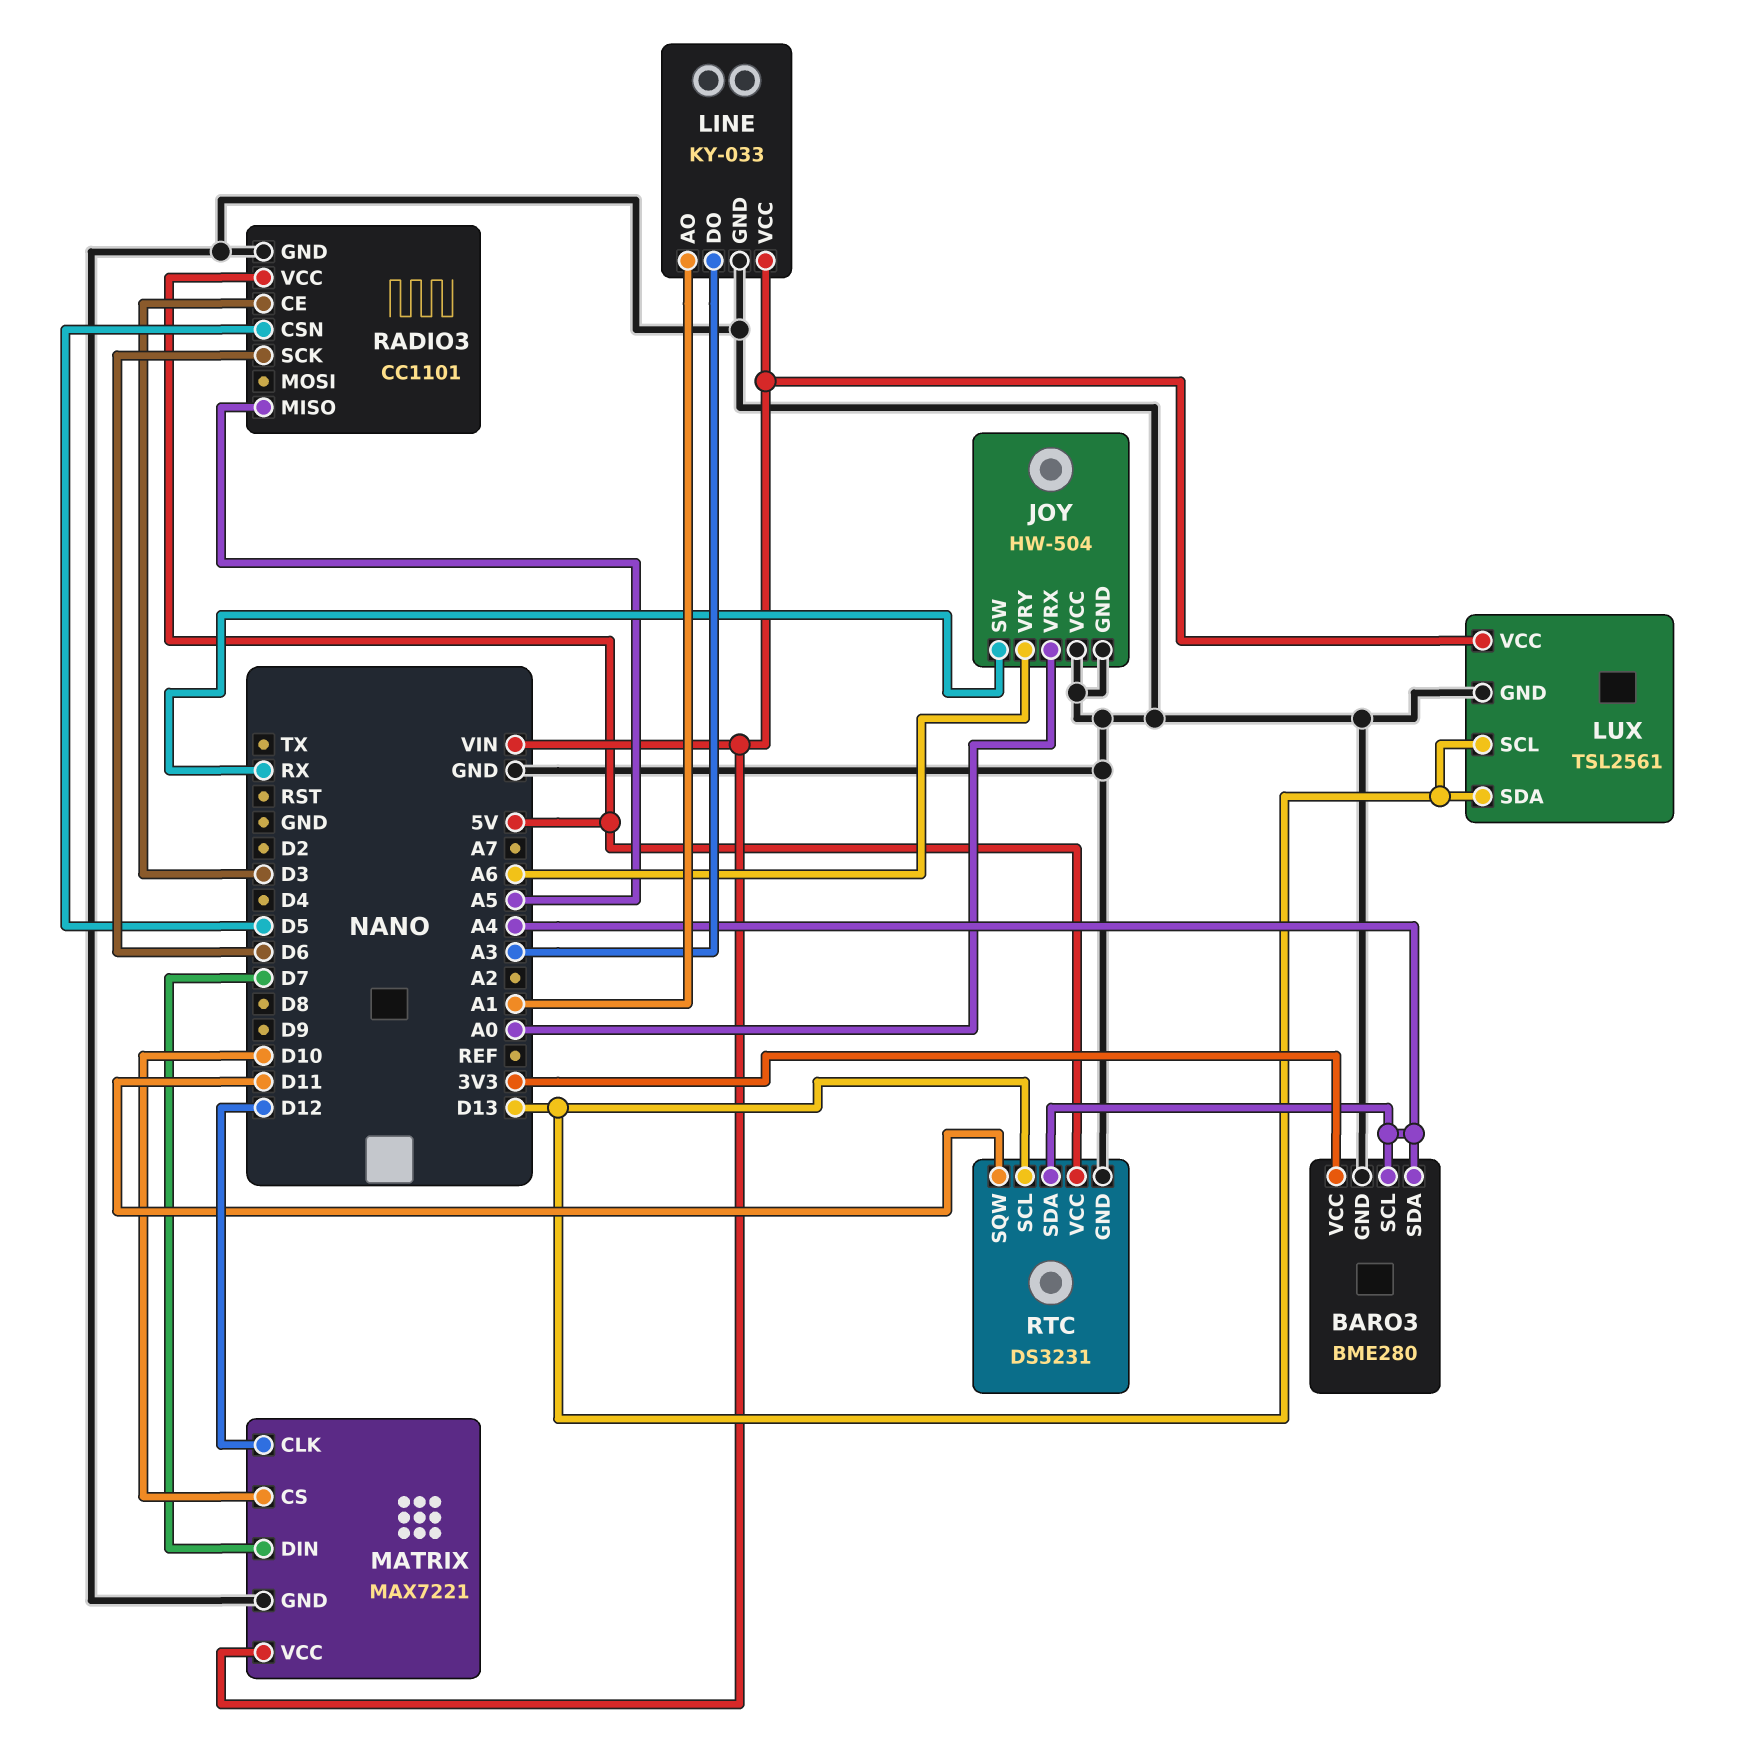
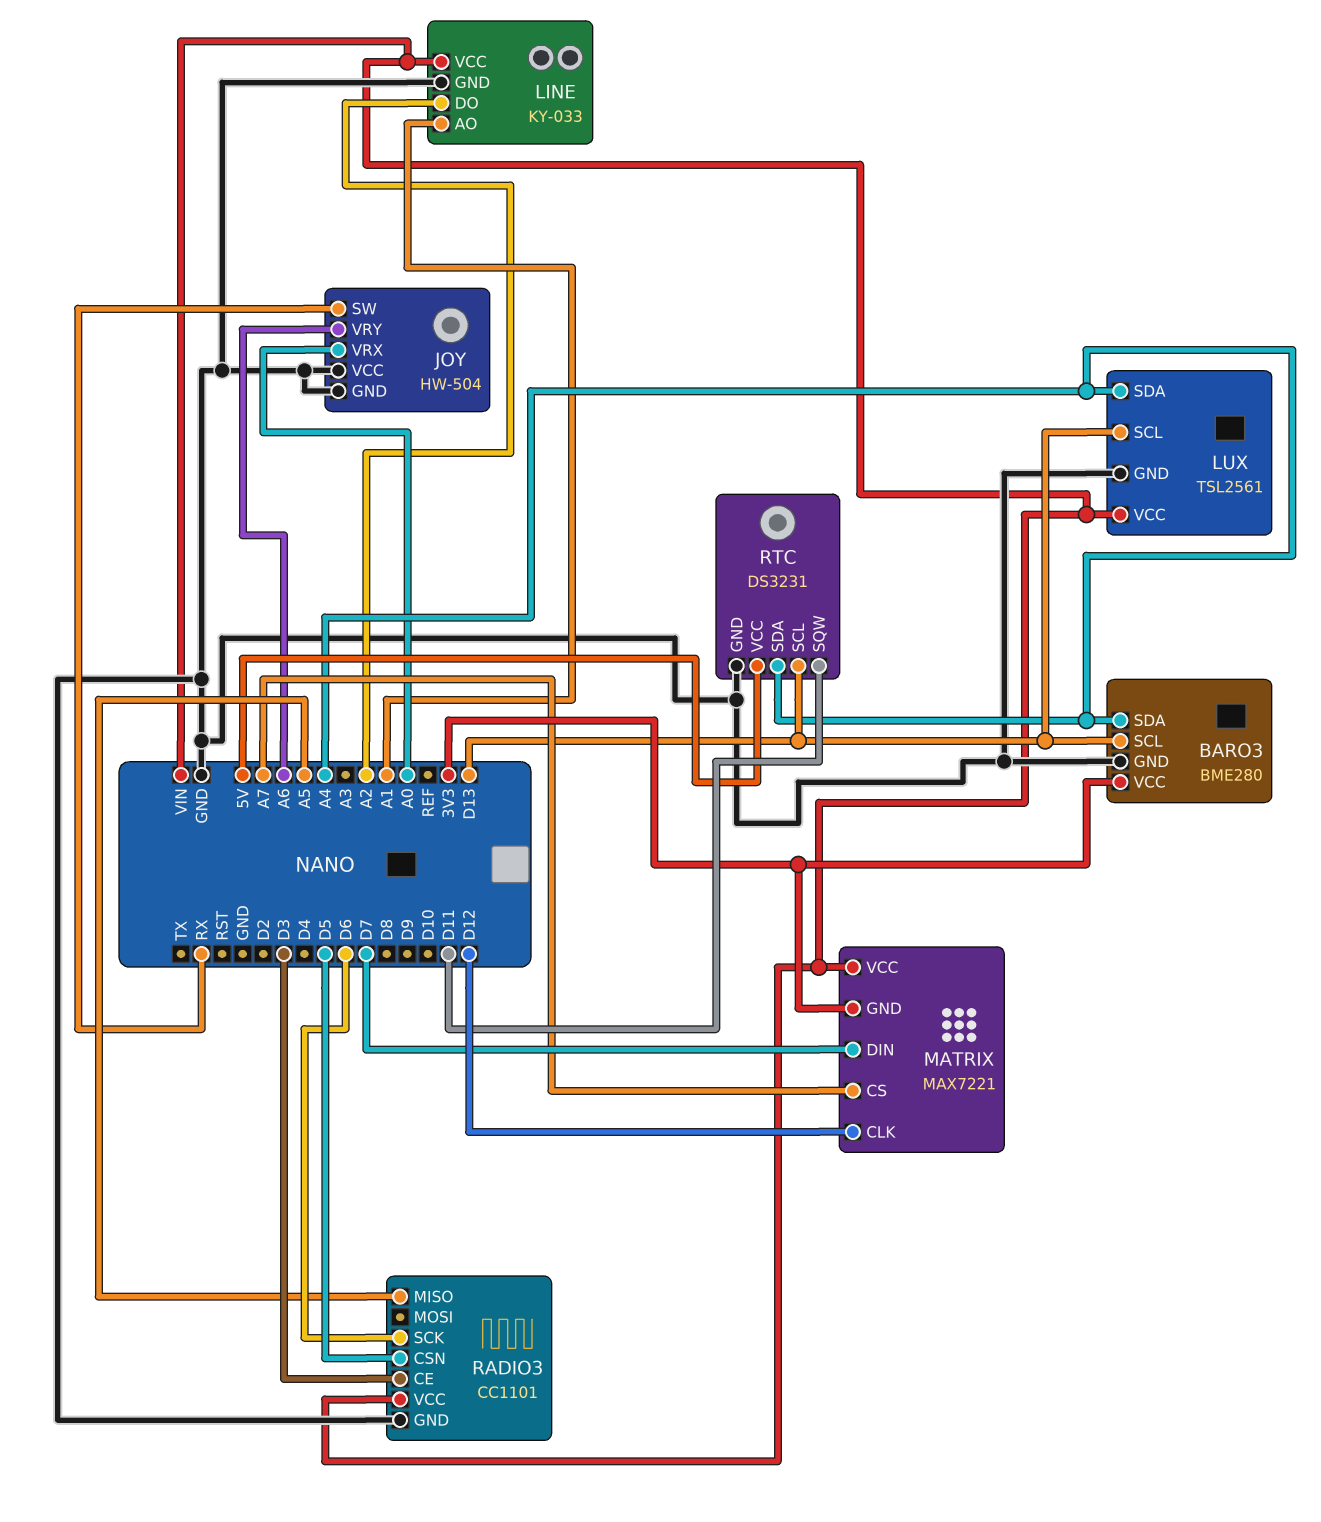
BARO3 pin SCL: A4 -> D13
LINE pin DO: A3 -> A2
LUX pin SDA: D13 -> A4
MATRIX pin CS: D10 -> A7
MATRIX pin GND: GND -> 3V3
RADIO3 pin VCC: 5V -> VIN

